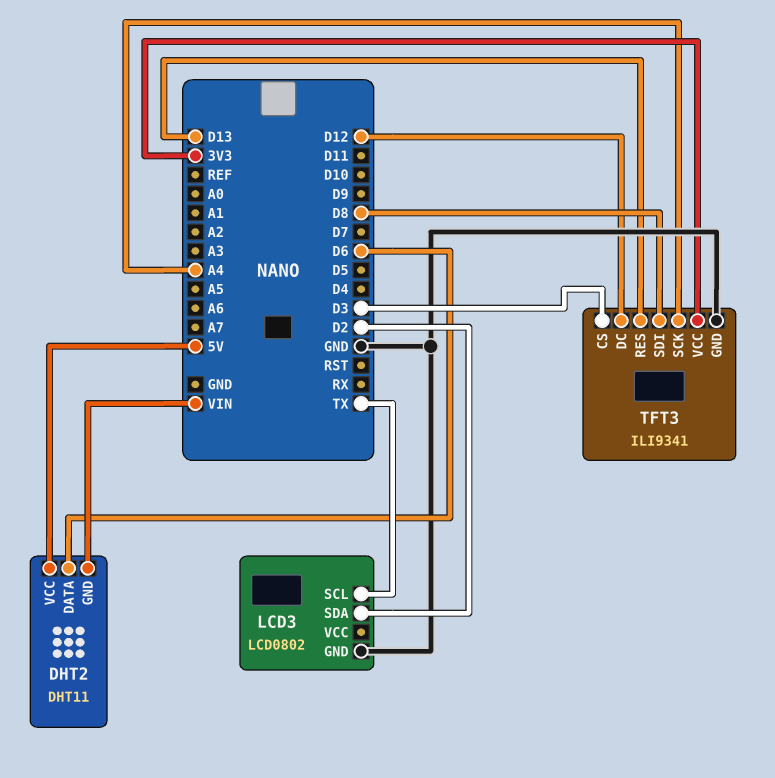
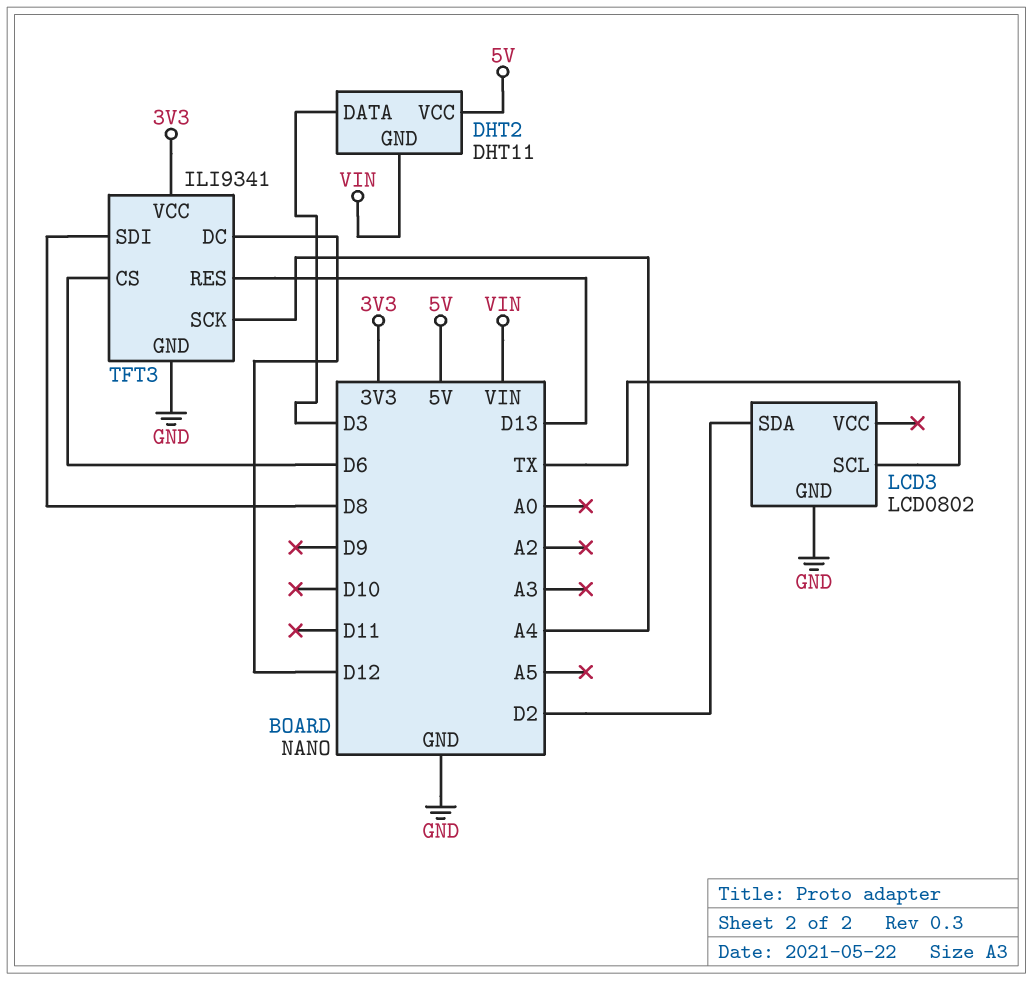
DHT2 pin DATA: D6 -> D3
TFT3 pin CS: D3 -> D6

